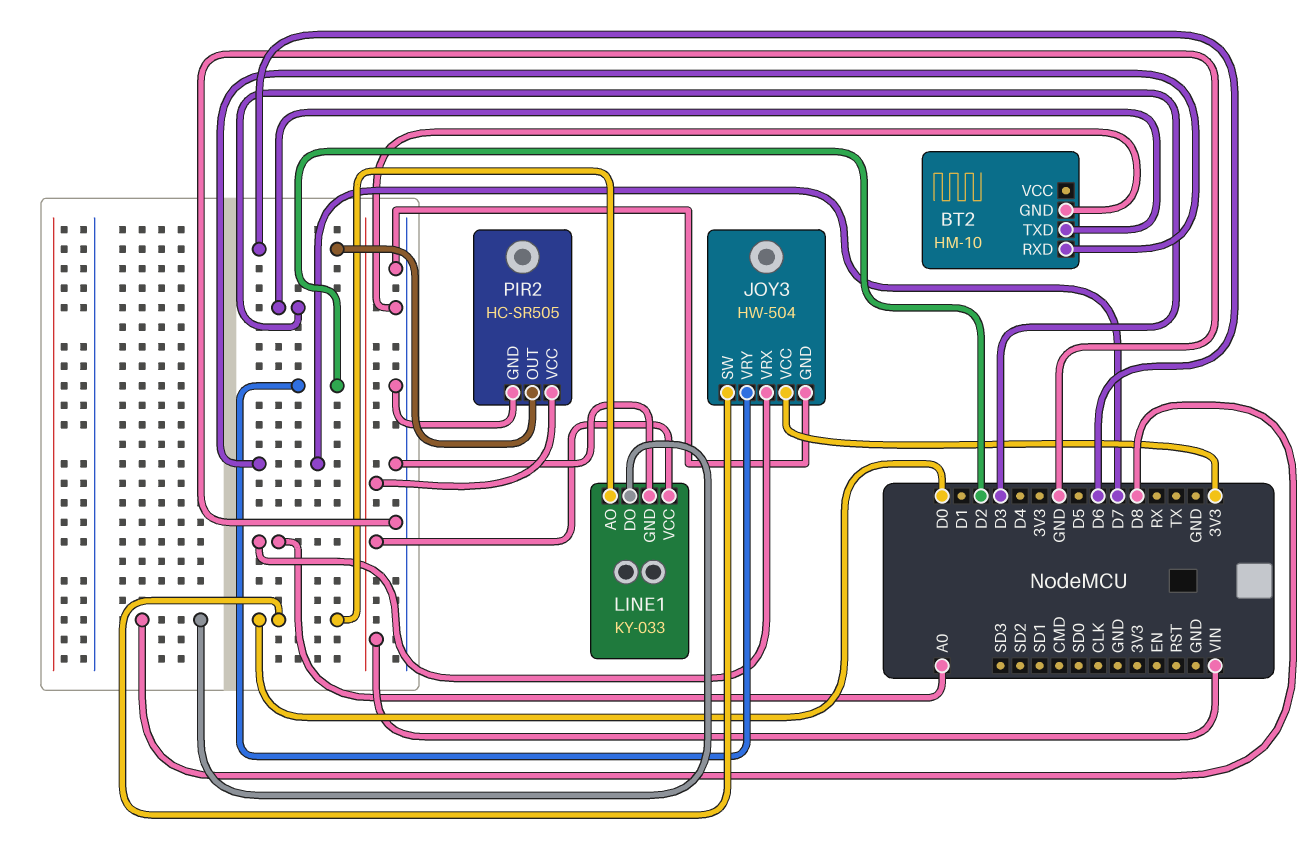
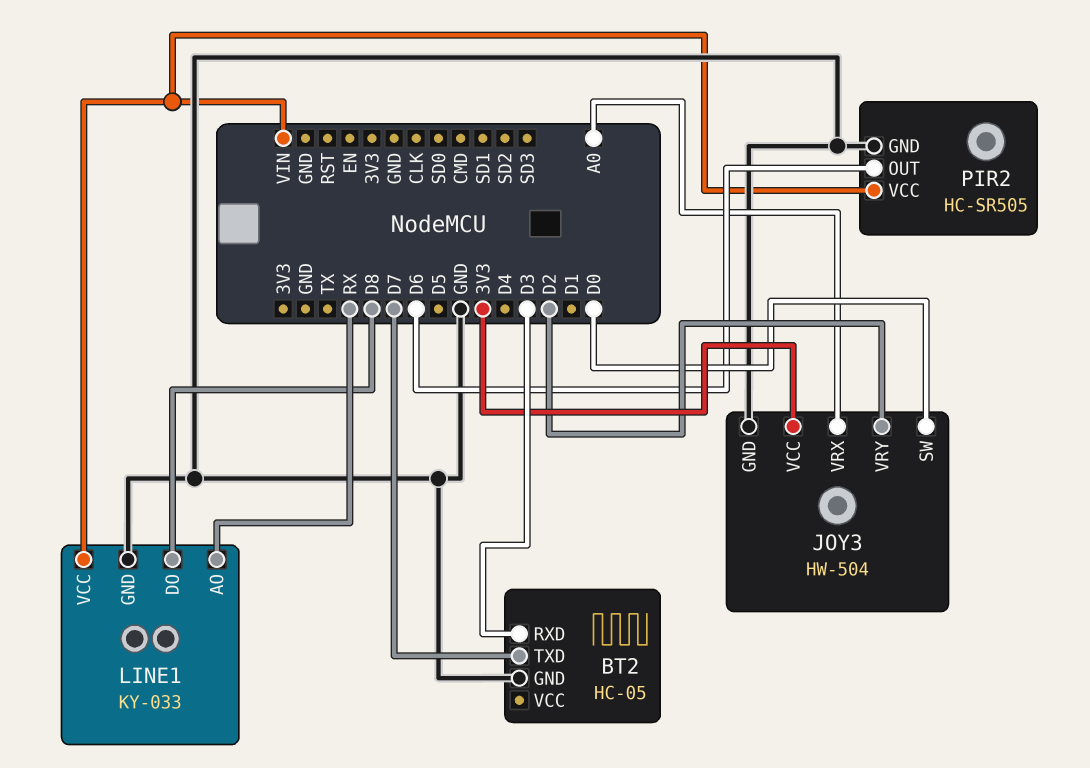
BT2: HM-10 -> HC-05
BT2 pin RXD: D7 -> D3
BT2 pin TXD: D3 -> D7
LINE1 pin AO: D0 -> RX

